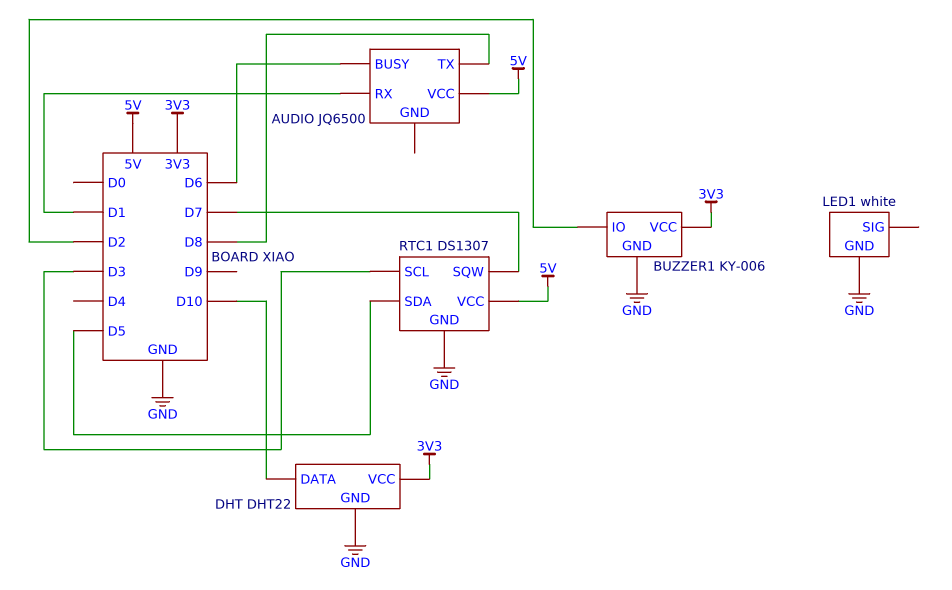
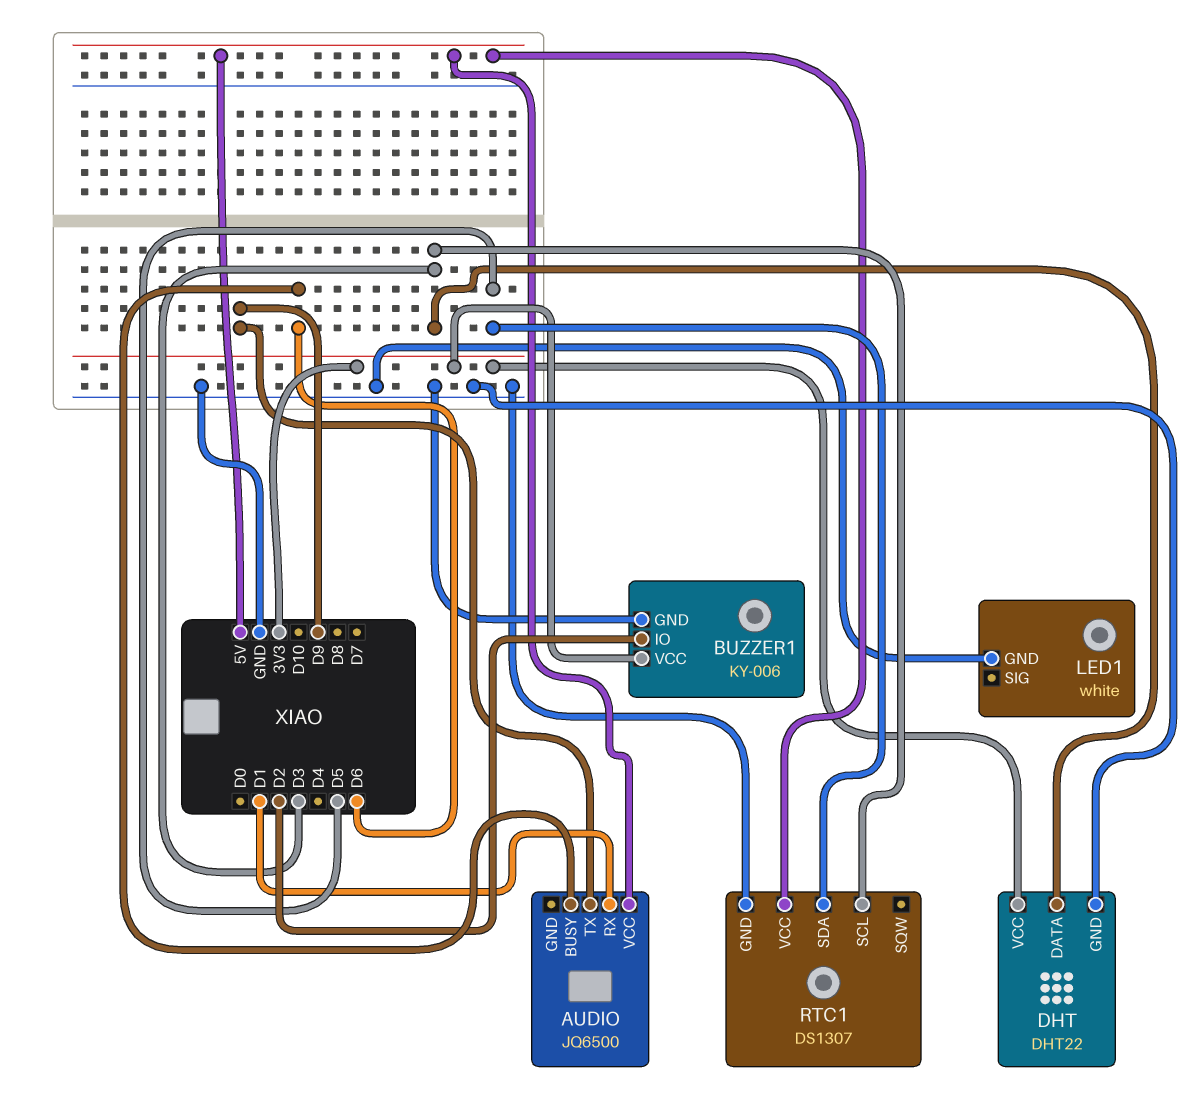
AUDIO pin TX: D8 -> D9
DHT pin DATA: D10 -> D3
RTC1 pin SQW: D7 -> none

